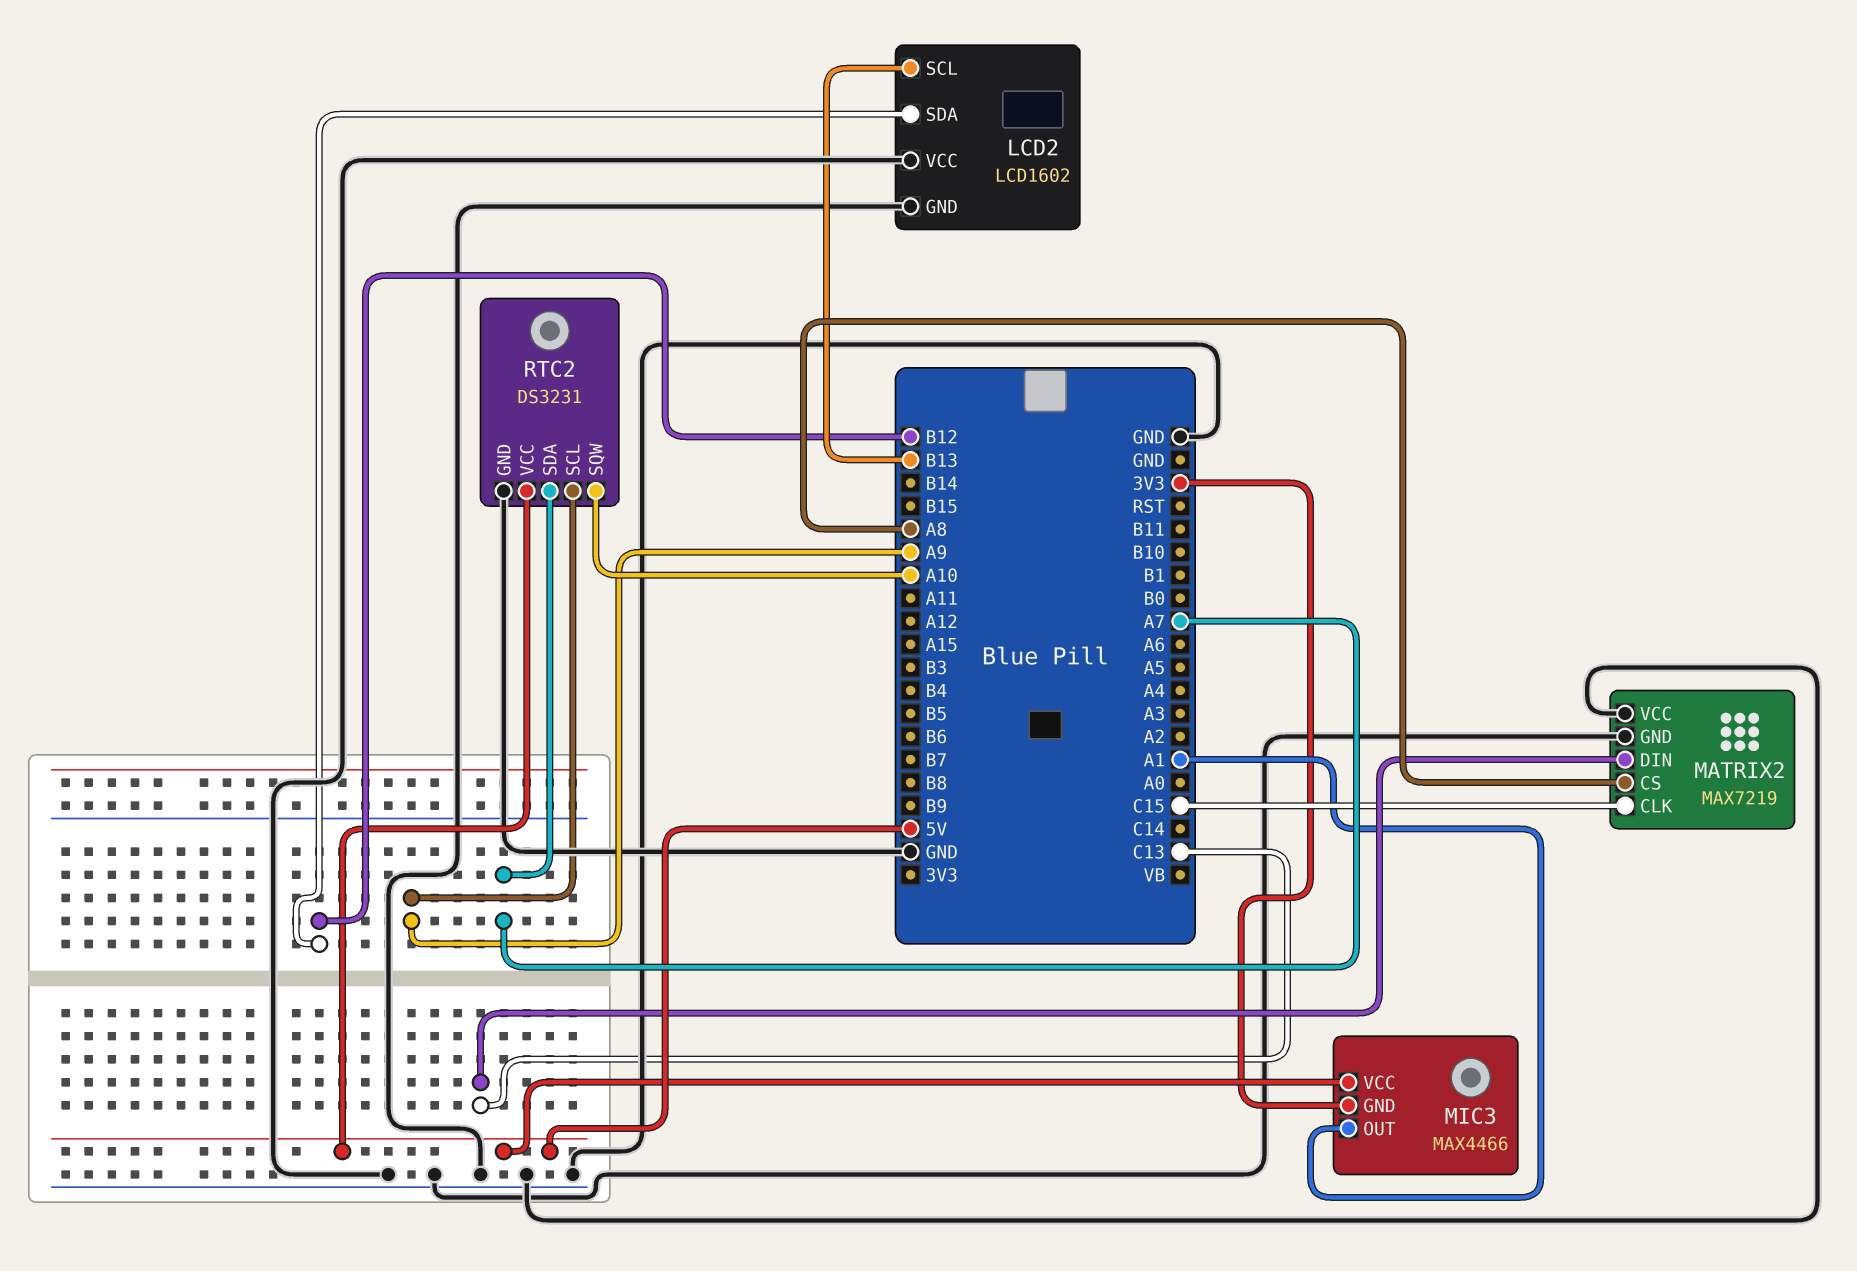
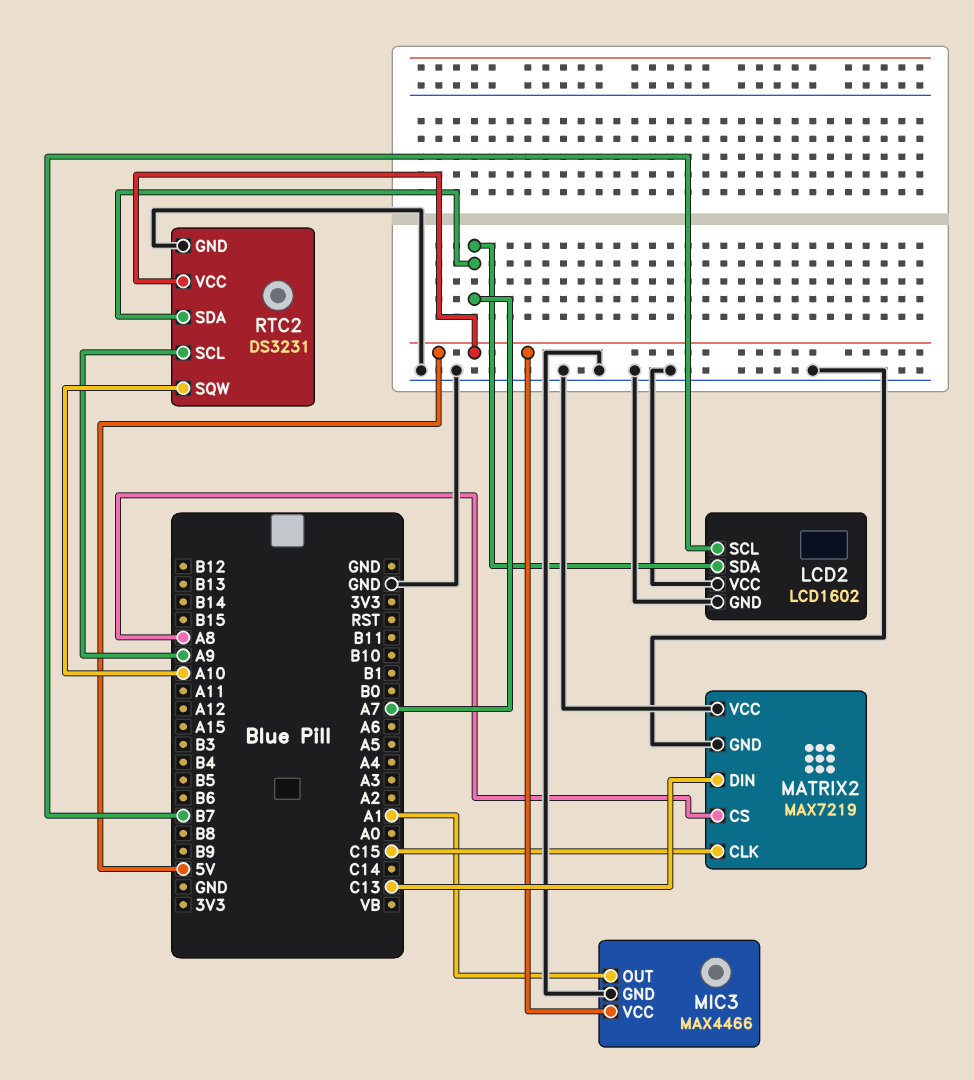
LCD2 pin SCL: B13 -> B7
LCD2 pin SDA: B12 -> A7
MIC3 pin GND: 3V3 -> GND

